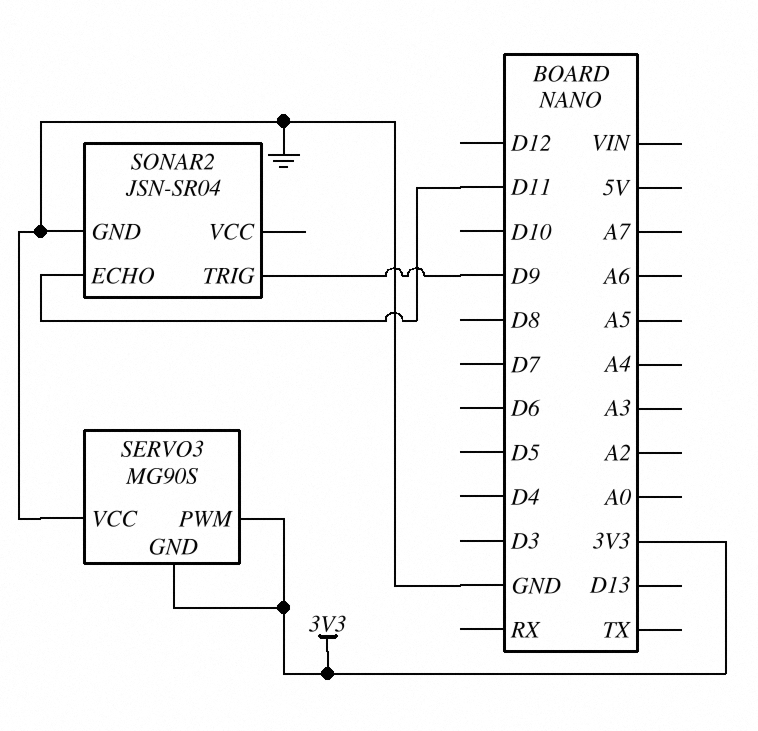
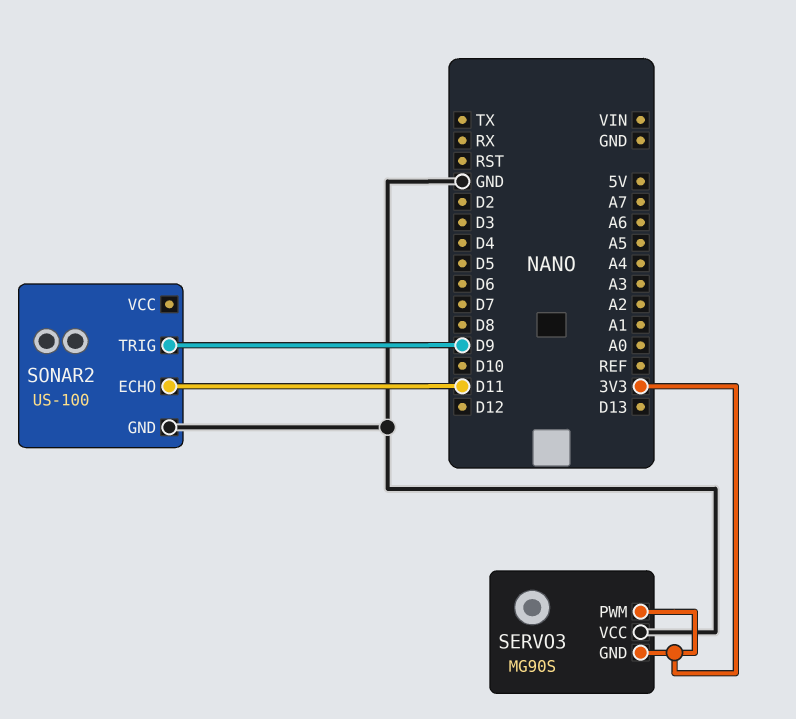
SONAR2: JSN-SR04 -> US-100

